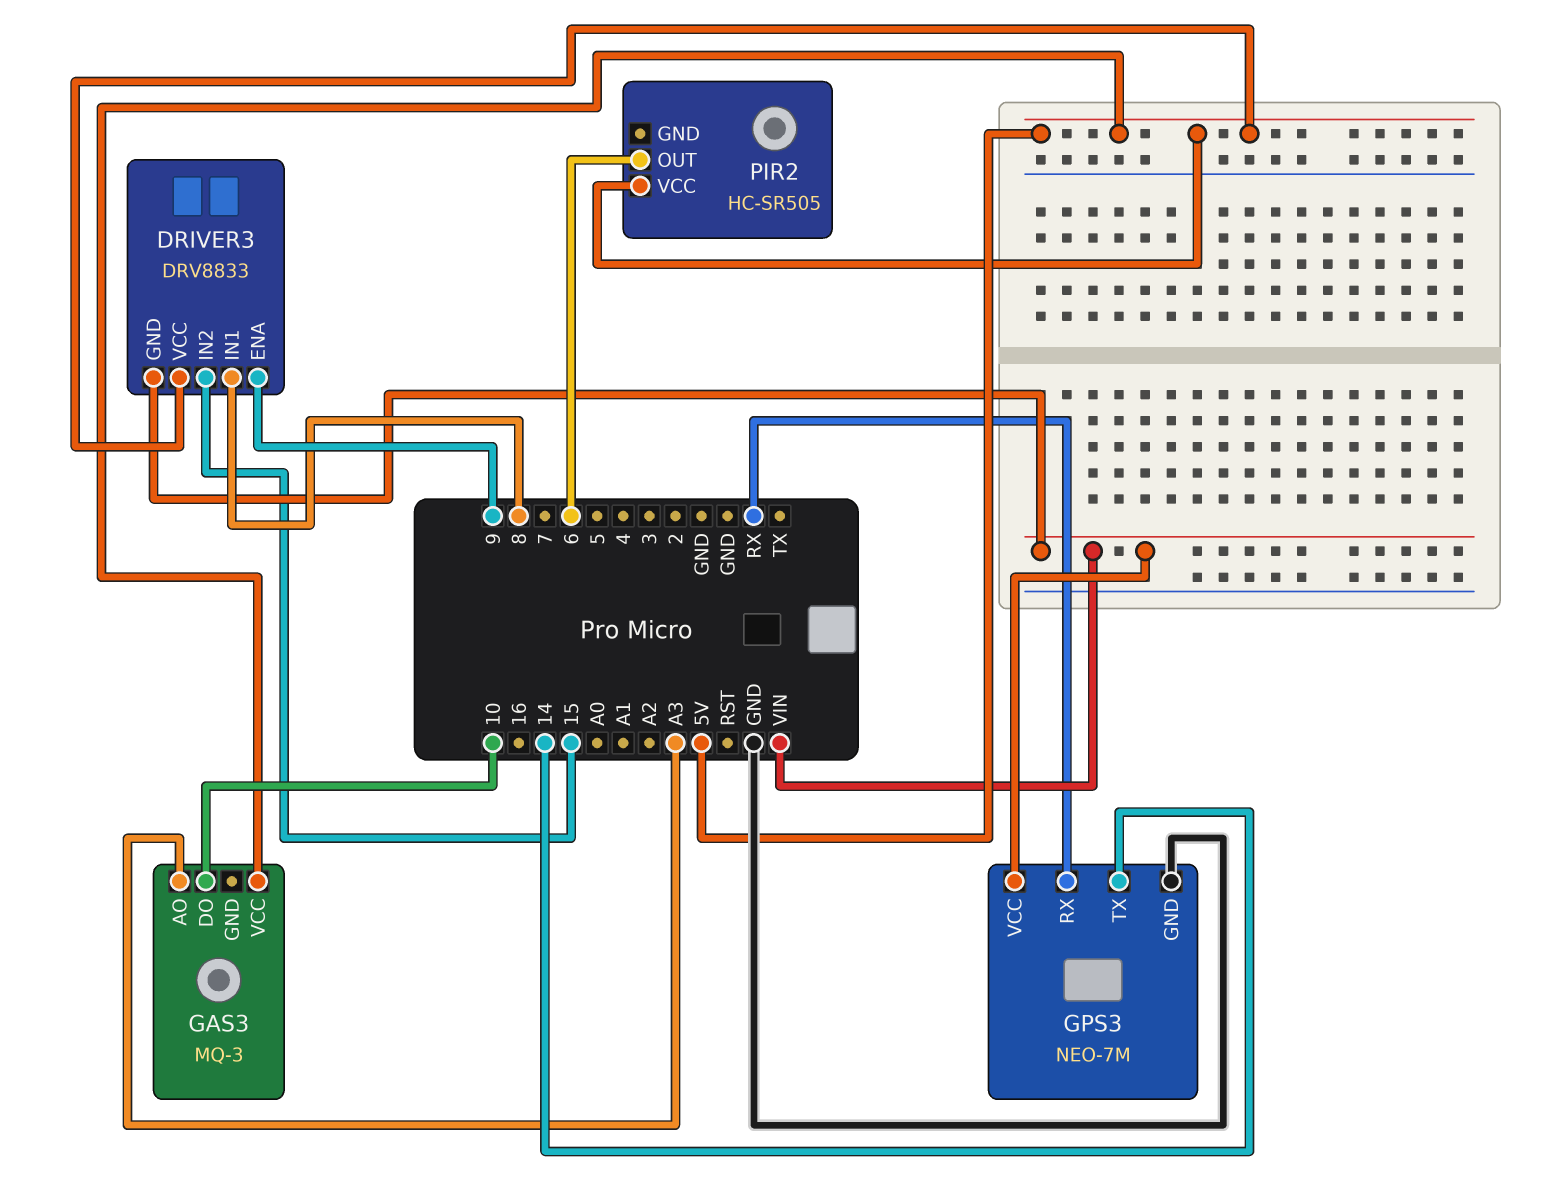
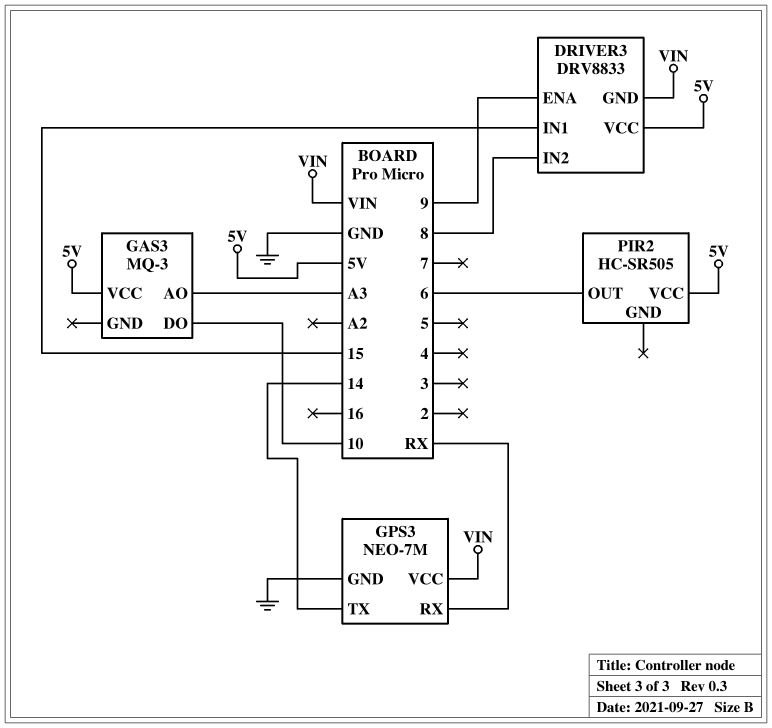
DRIVER3 pin IN1: 8 -> 15
DRIVER3 pin IN2: 15 -> 8

